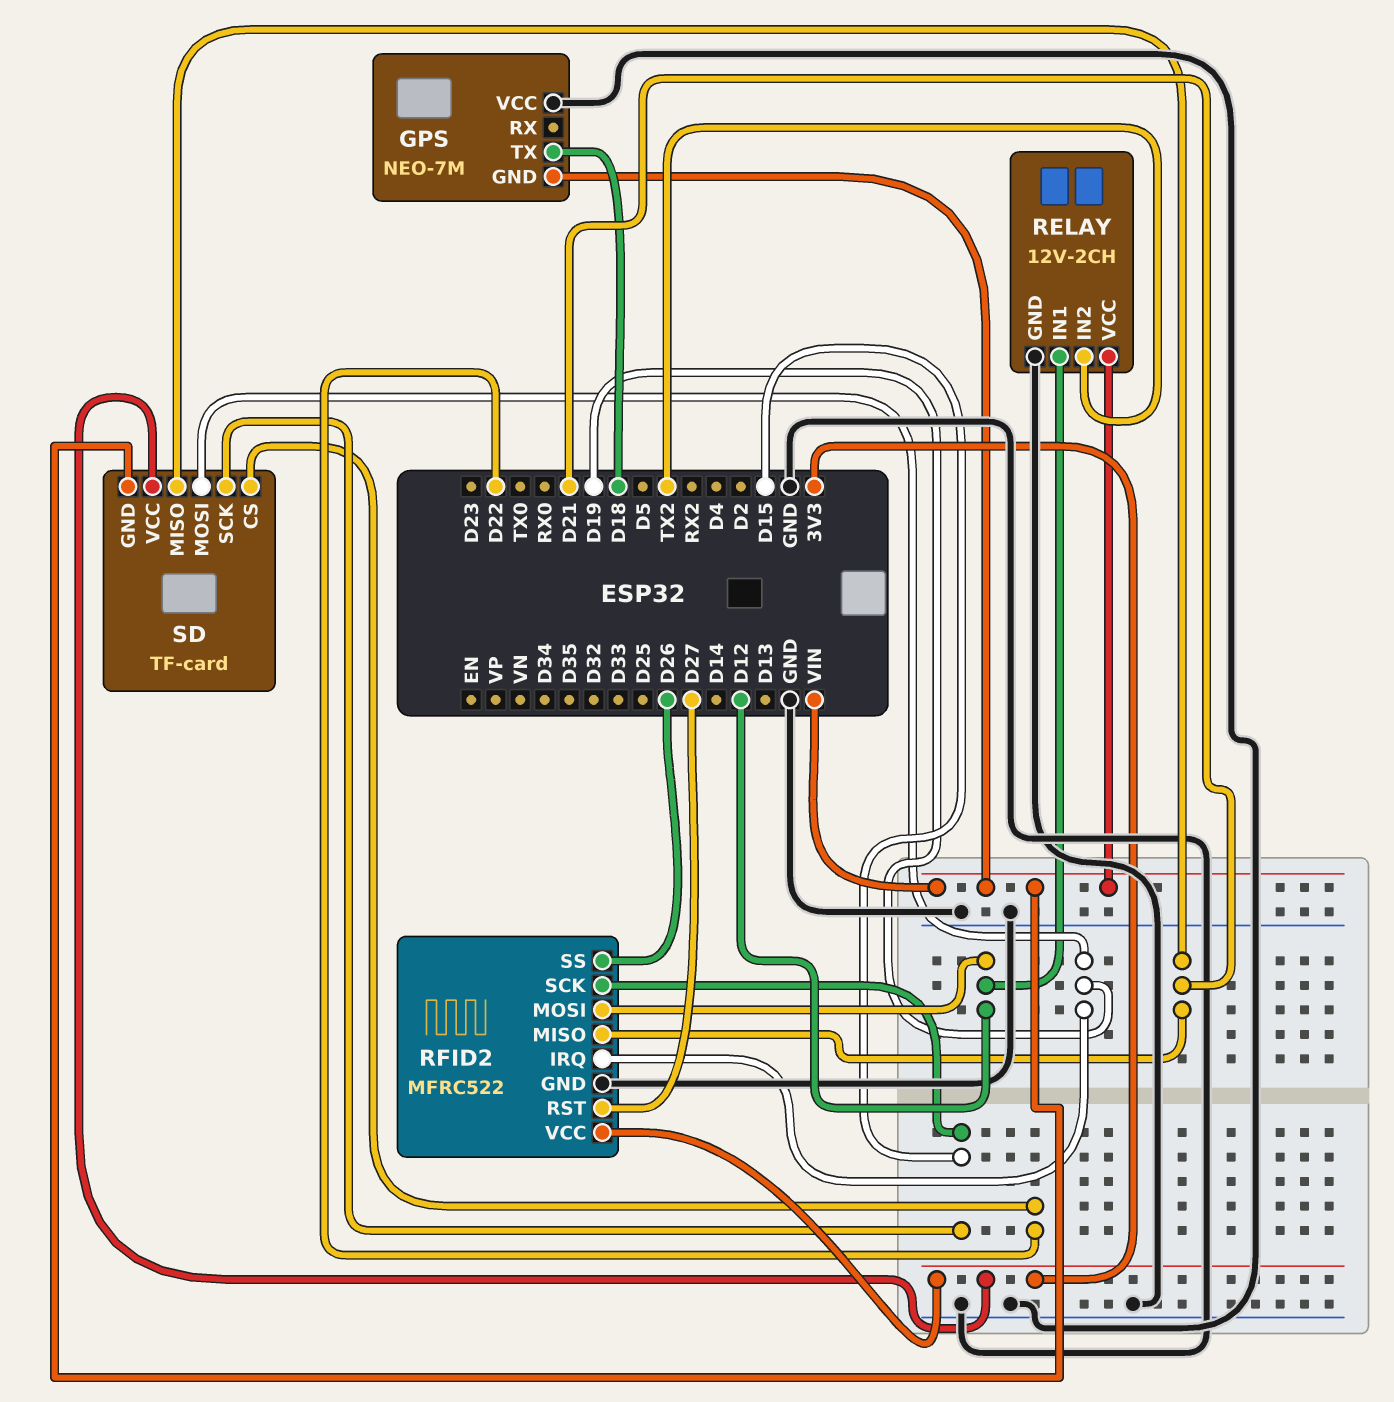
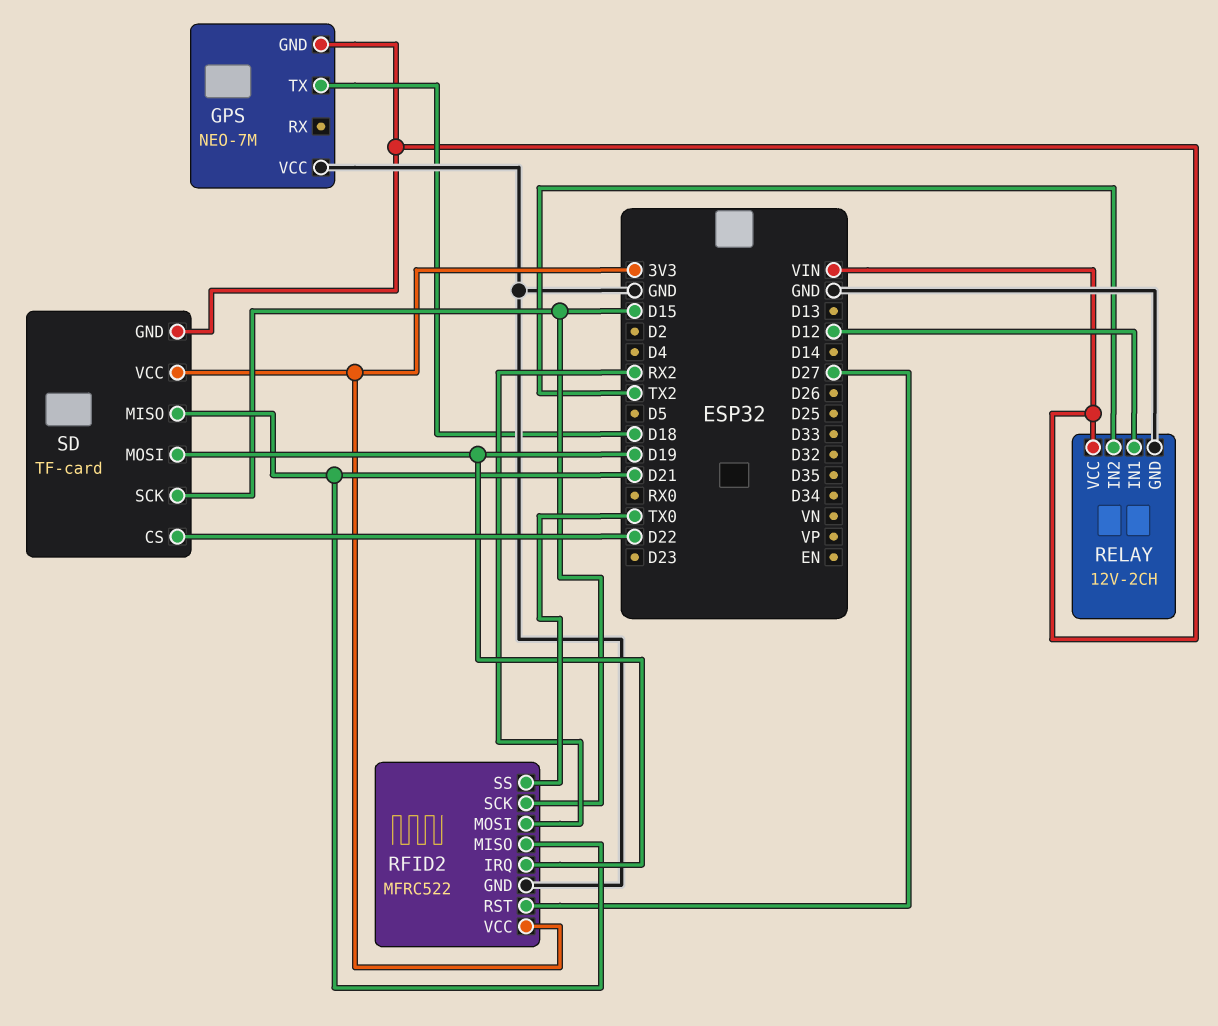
RFID2 pin MOSI: D12 -> RX2
RFID2 pin SS: D26 -> TX0

